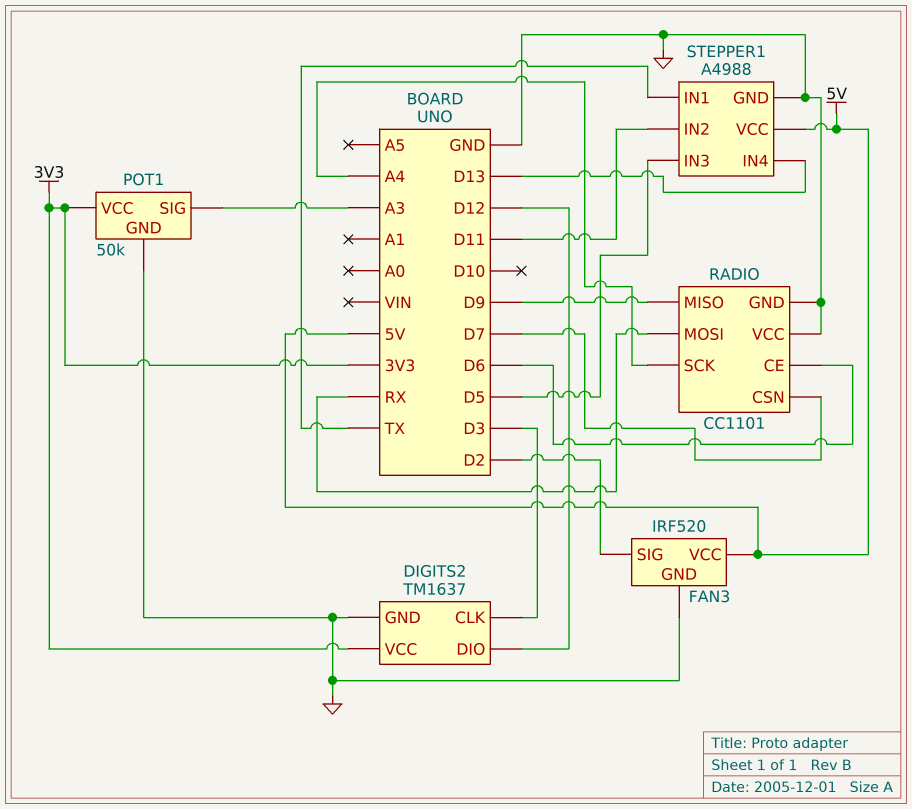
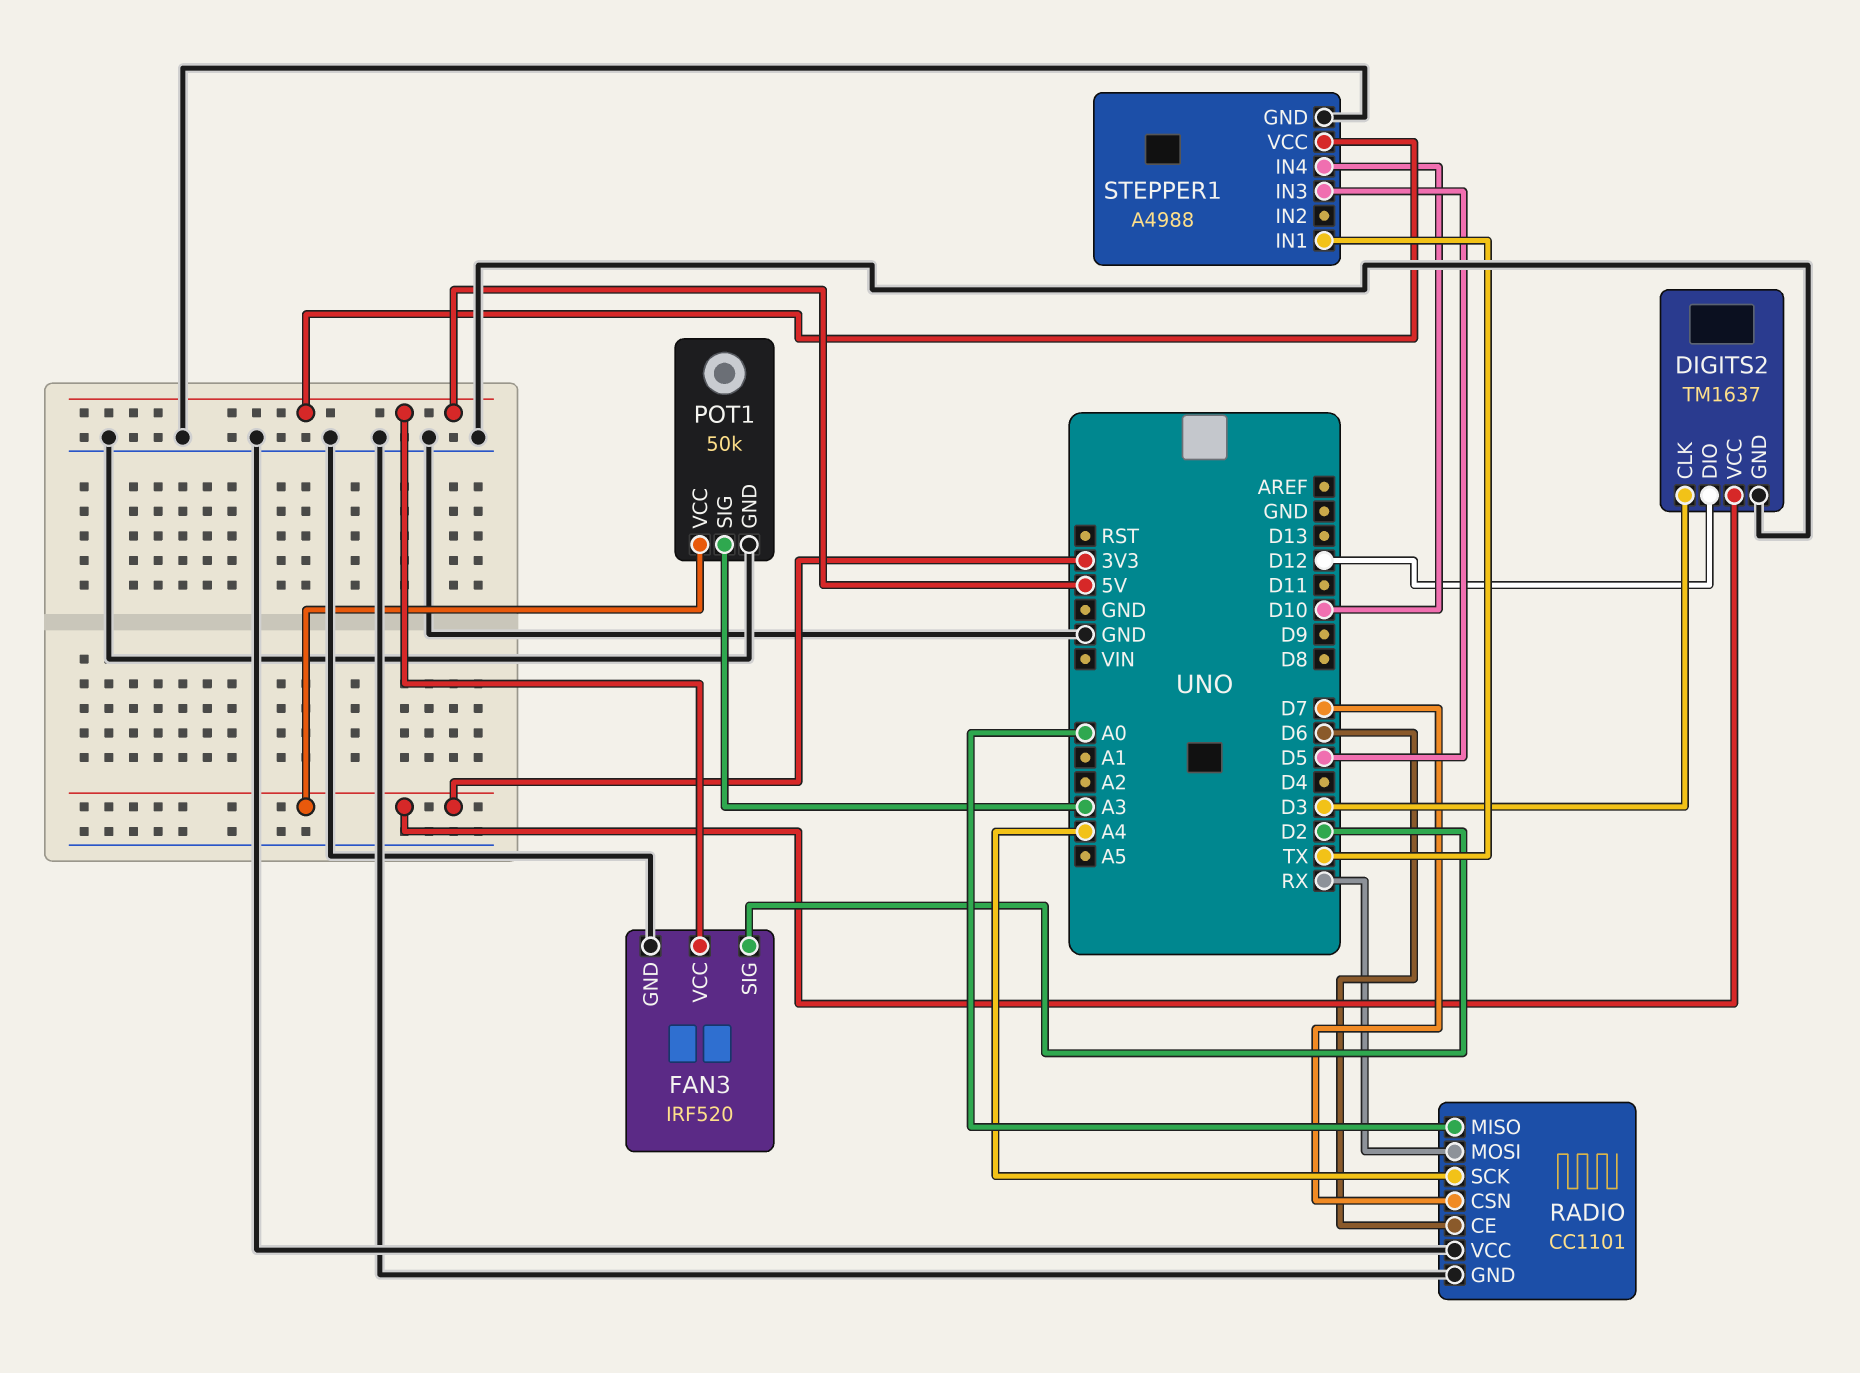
RADIO pin MISO: D9 -> A0
STEPPER1 pin IN2: D11 -> none
STEPPER1 pin IN4: D13 -> D10

